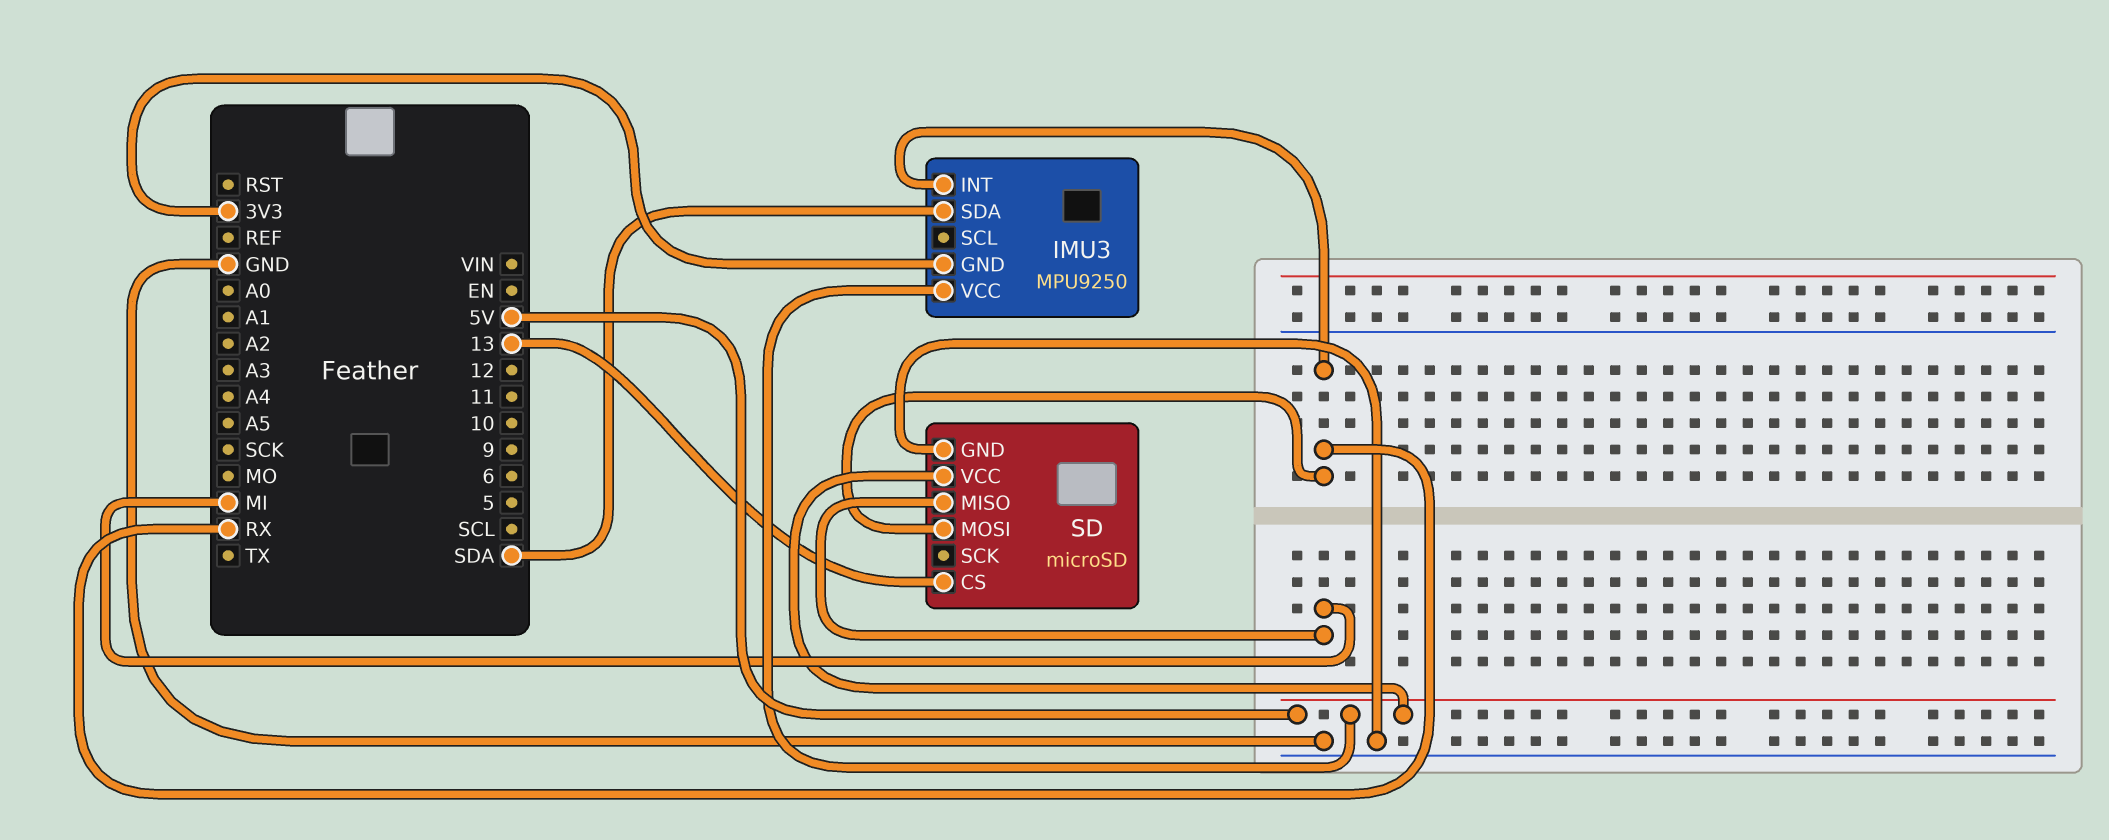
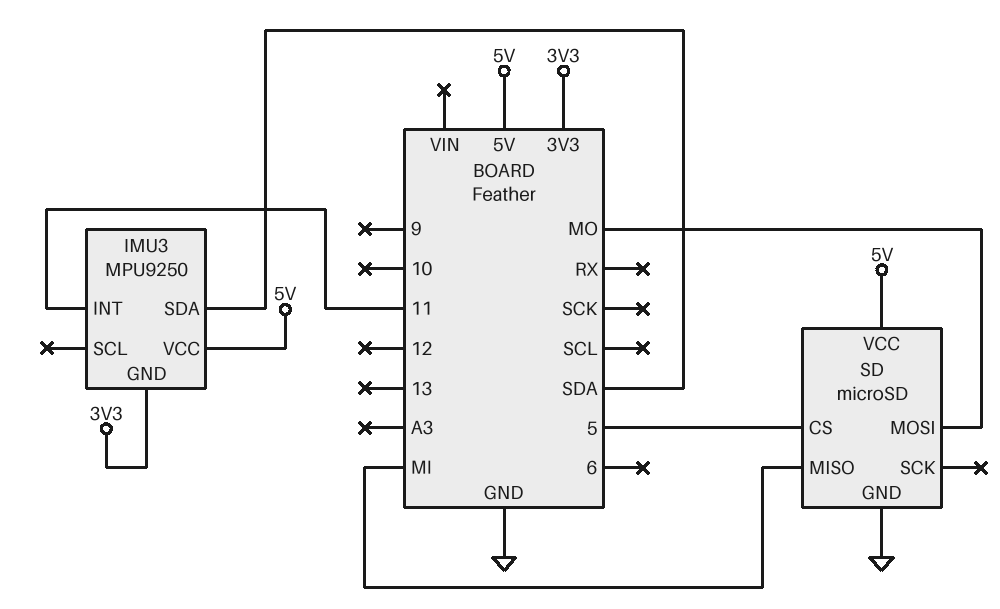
IMU3 pin INT: RX -> 11
SD pin CS: 13 -> 5
SD pin MOSI: RX -> MO

